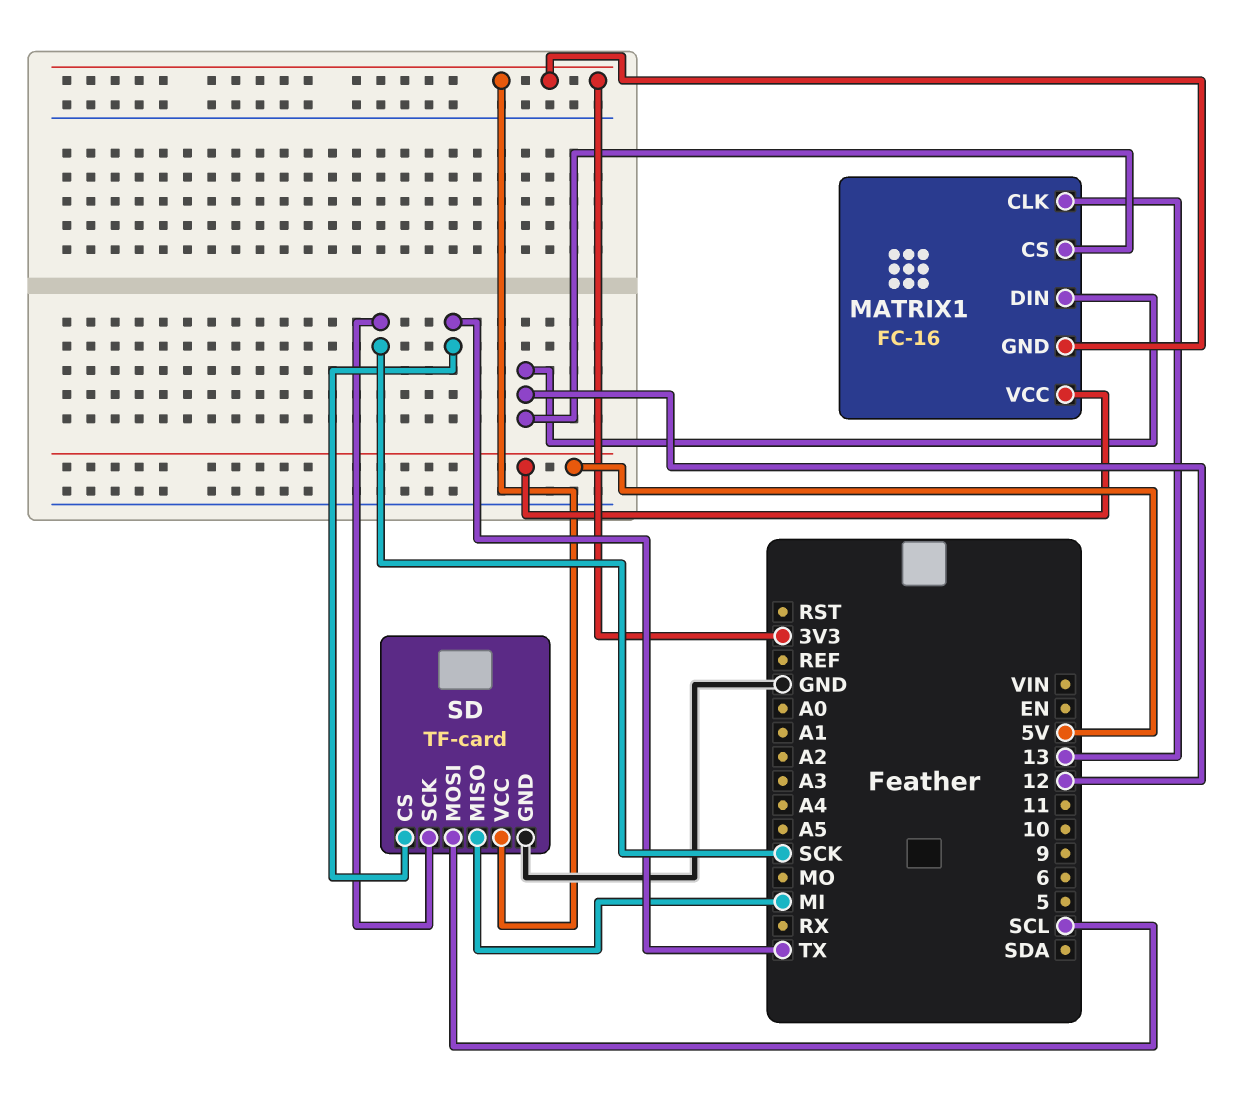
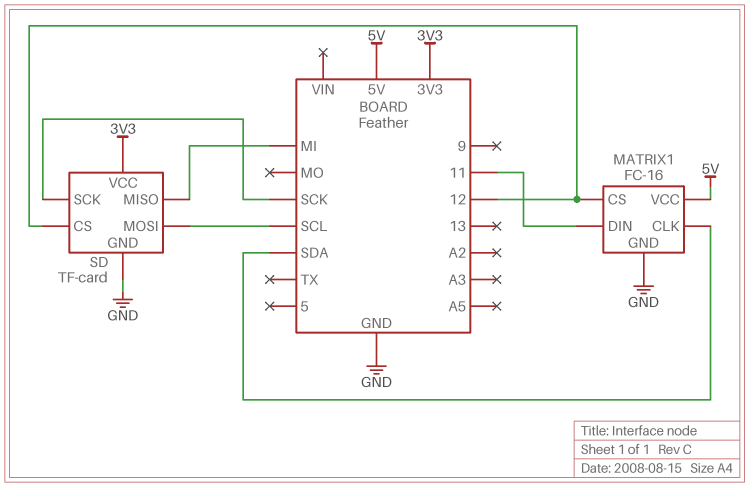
MATRIX1 pin CLK: 13 -> SDA
MATRIX1 pin DIN: 12 -> 11
MATRIX1 pin GND: 3V3 -> GND
SD pin CS: TX -> 12

